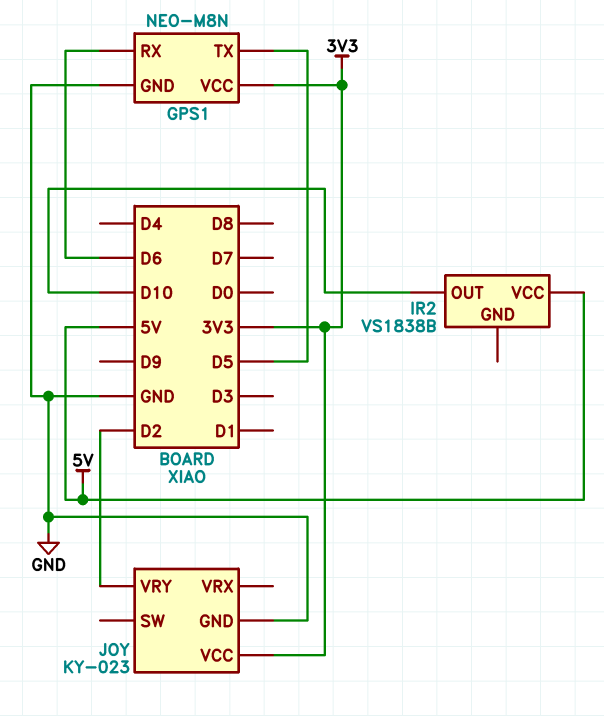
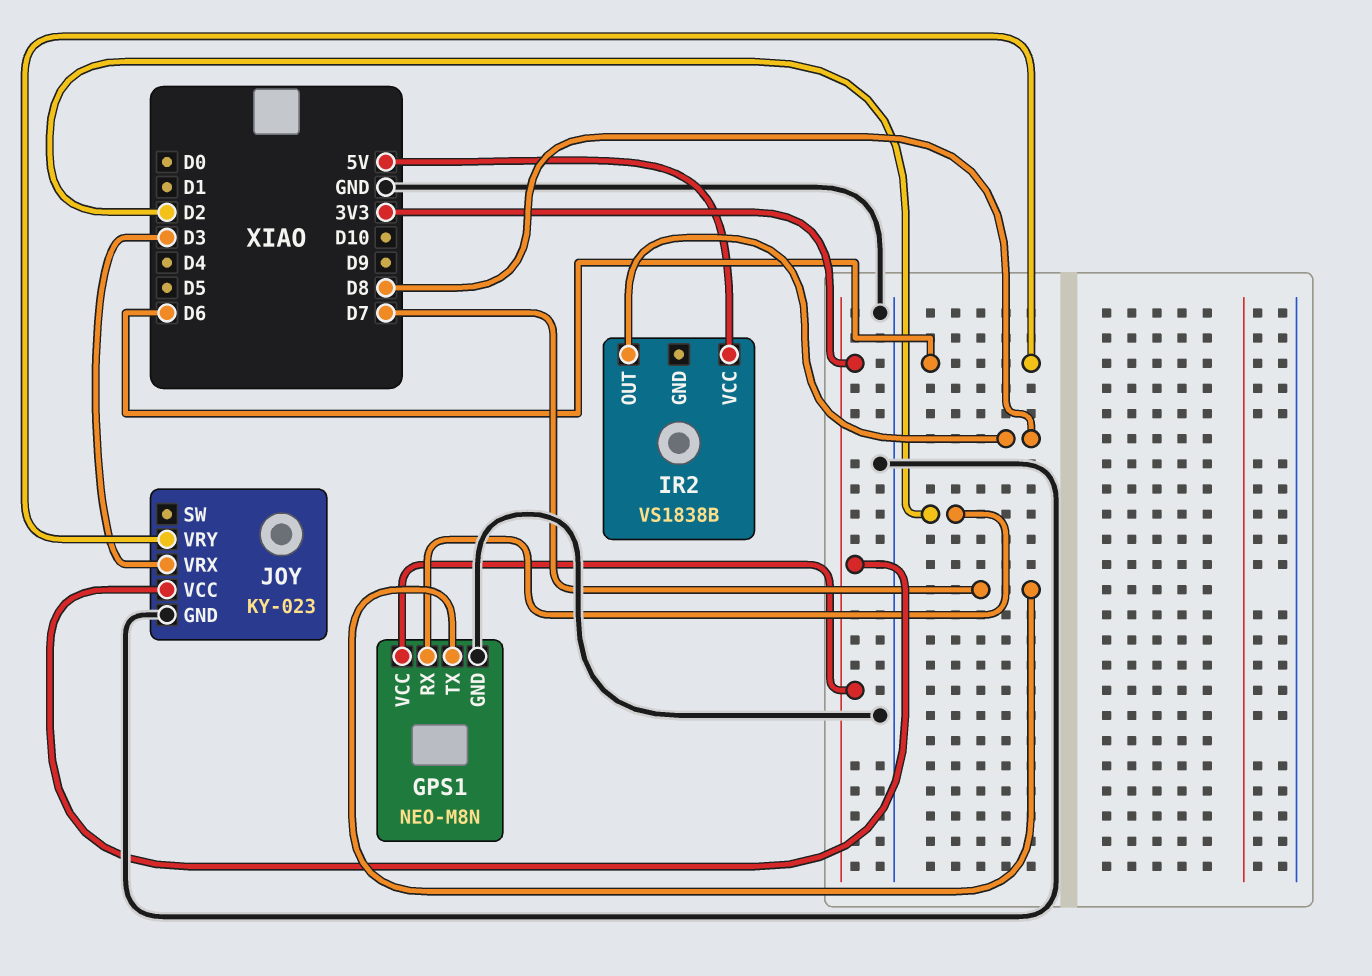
GPS1 pin RX: D6 -> D2
GPS1 pin TX: D5 -> D7
IR2 pin OUT: D10 -> D8
JOY pin VRX: none -> D3
JOY pin VRY: D2 -> D6

